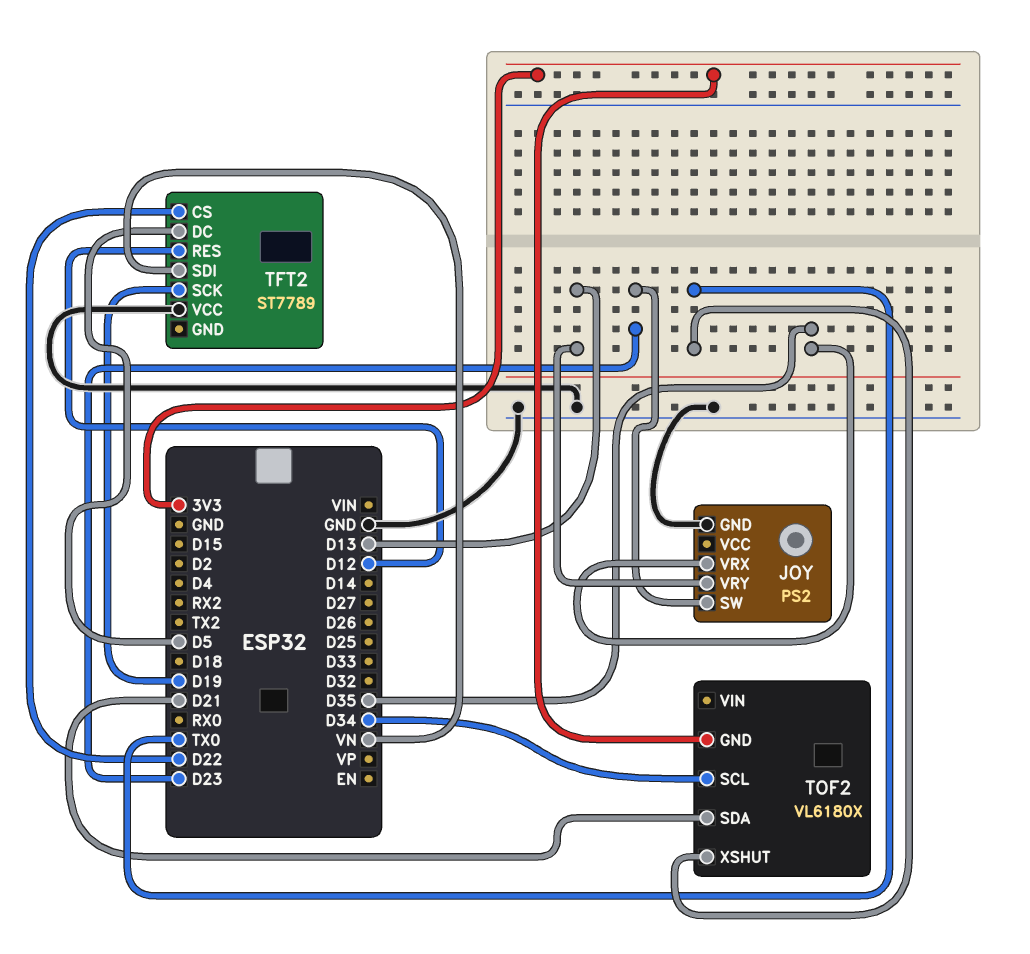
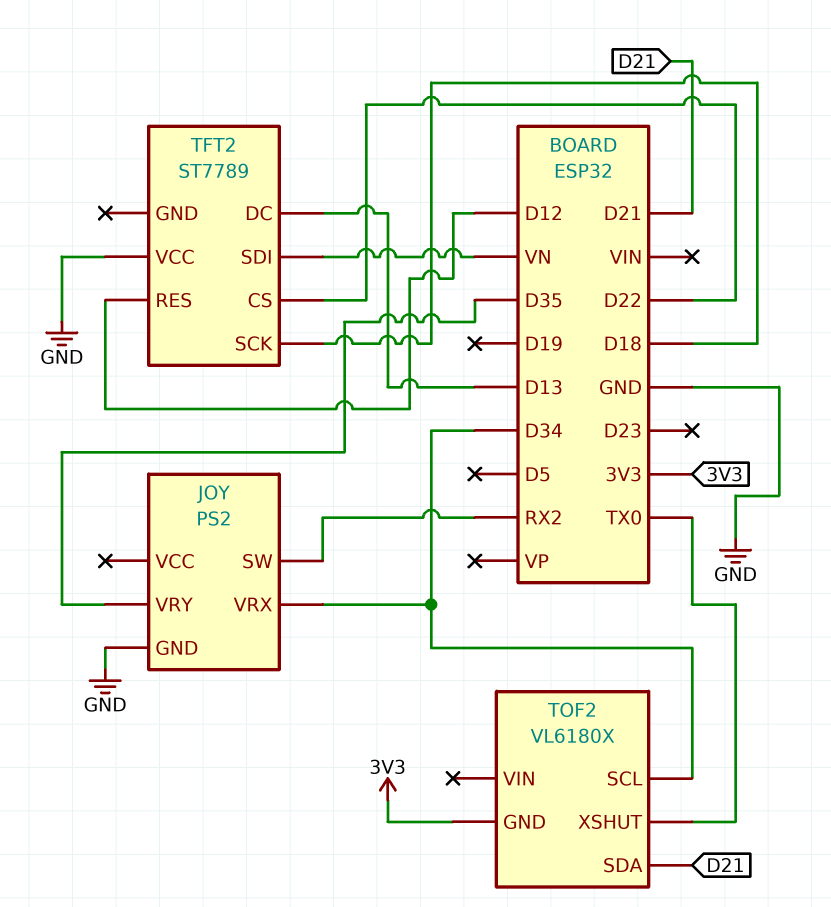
JOY pin SW: D23 -> RX2
JOY pin VRX: D35 -> D34
JOY pin VRY: D13 -> D35
TFT2 pin DC: D5 -> D13
TFT2 pin SCK: D19 -> D18

